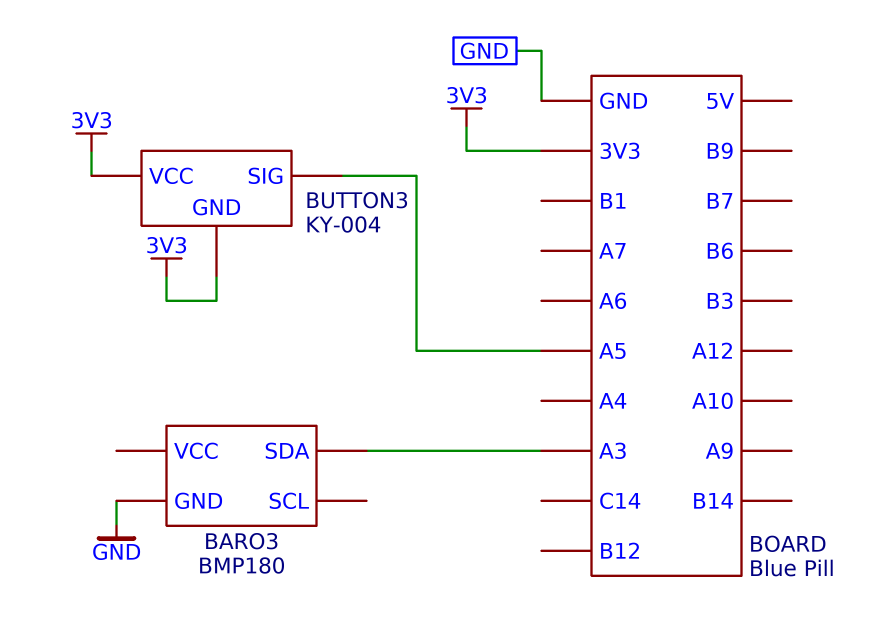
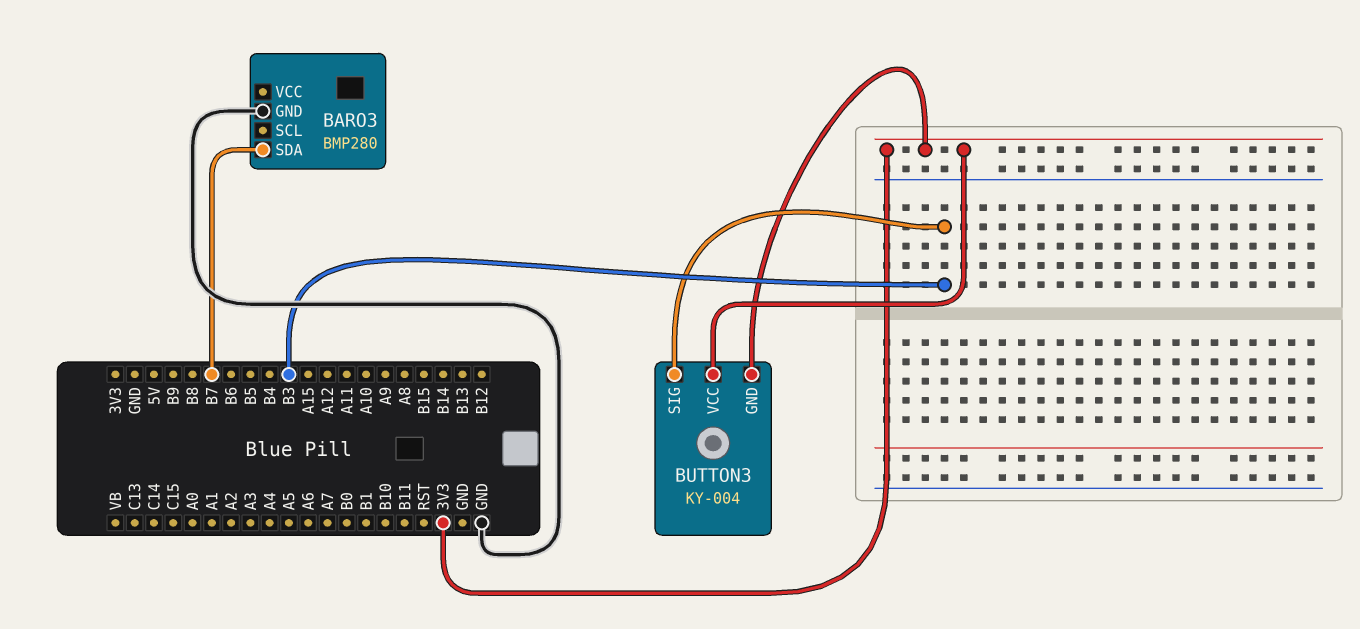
BARO3: BMP180 -> BMP280
BARO3 pin SDA: A3 -> B7
BUTTON3 pin SIG: A5 -> B3

